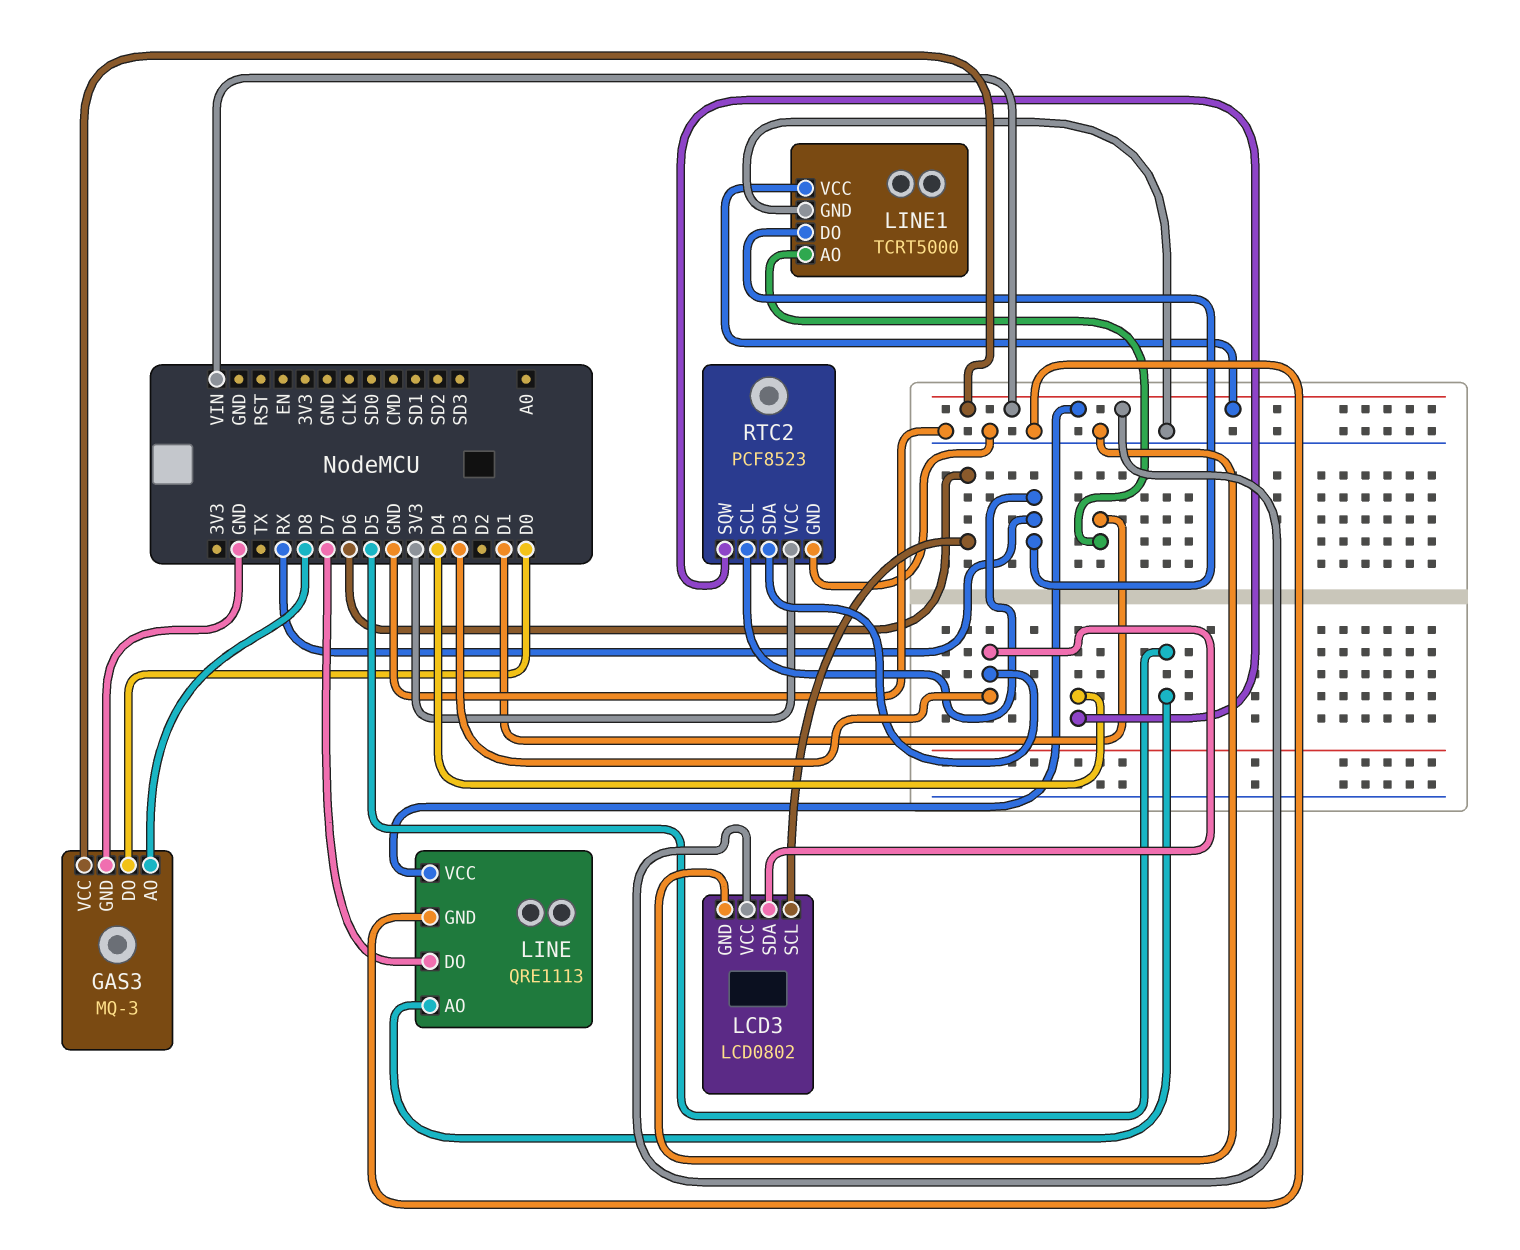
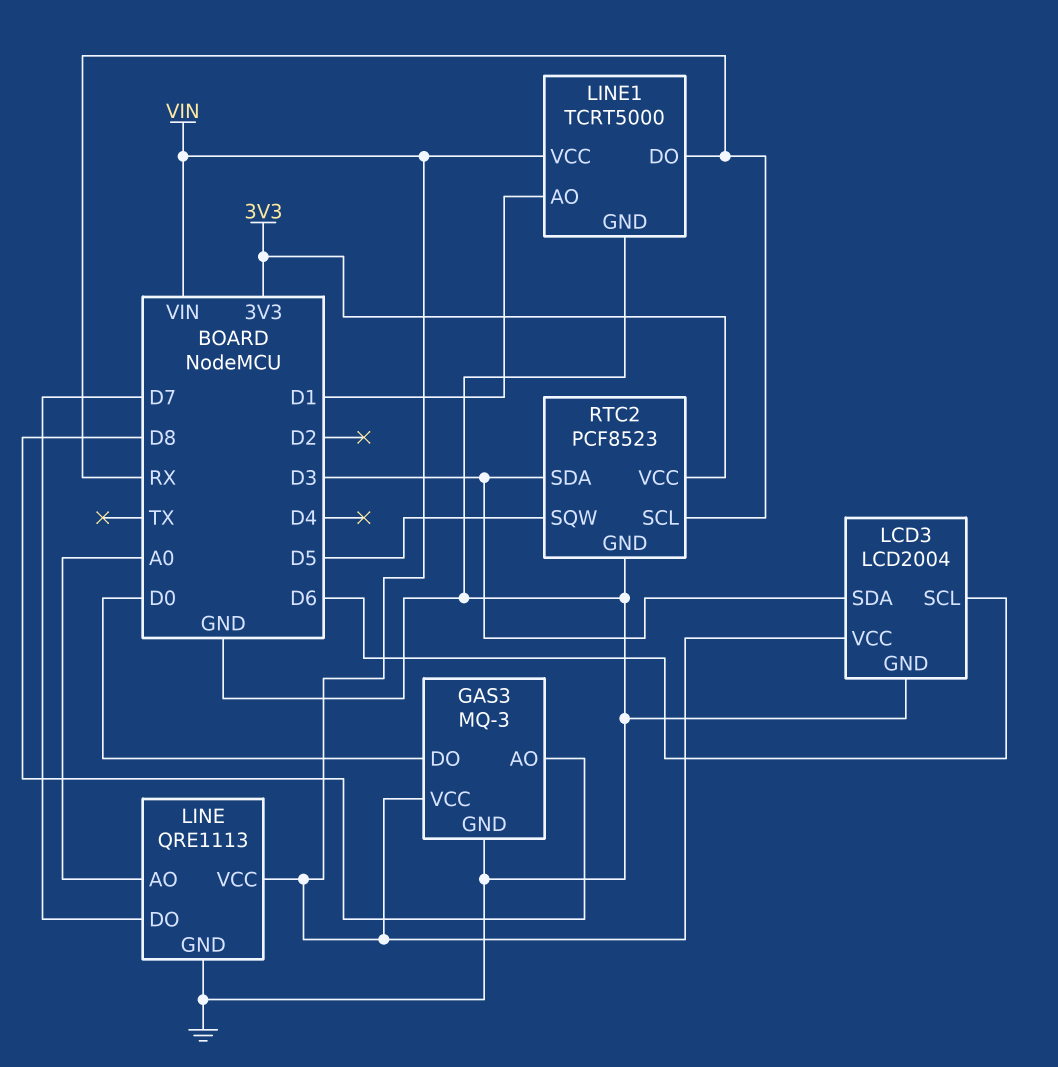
LCD3: LCD0802 -> LCD2004
LINE pin AO: D5 -> A0
RTC2 pin SQW: D4 -> D5

